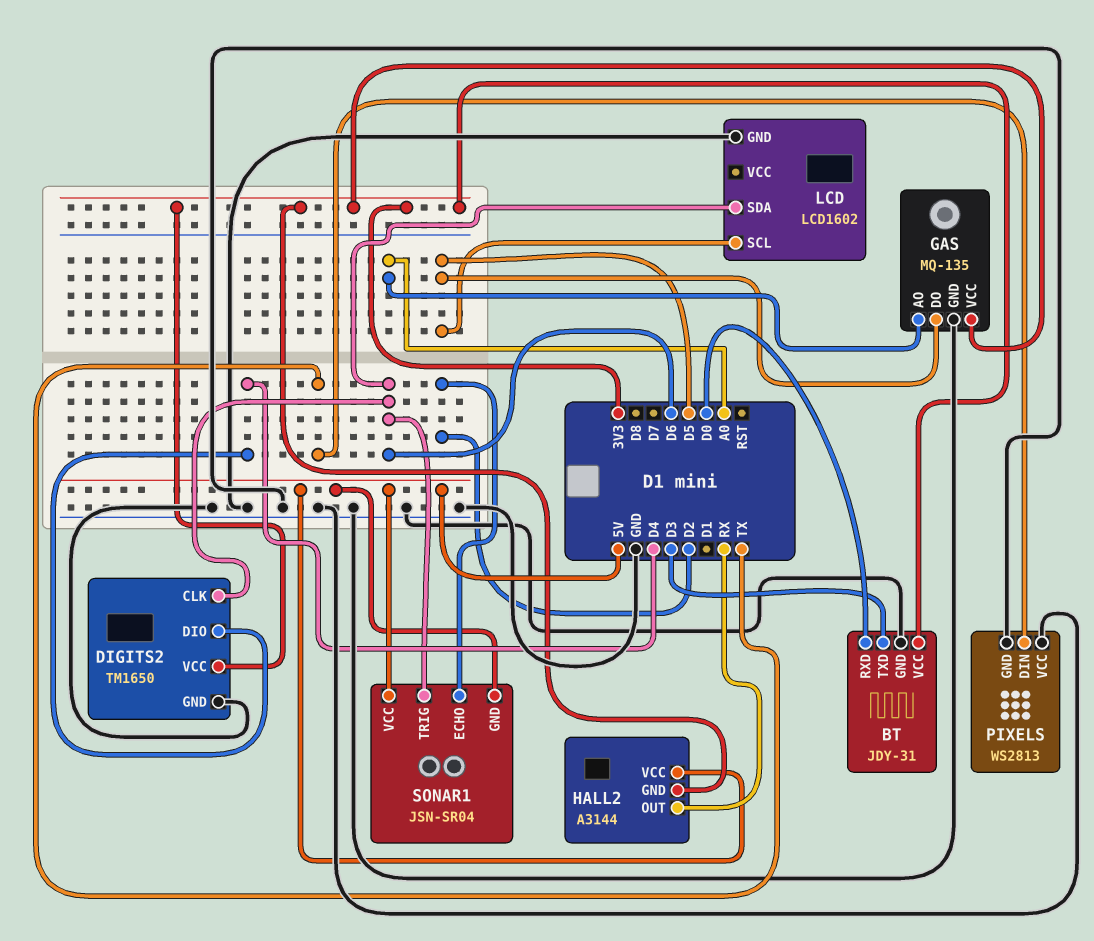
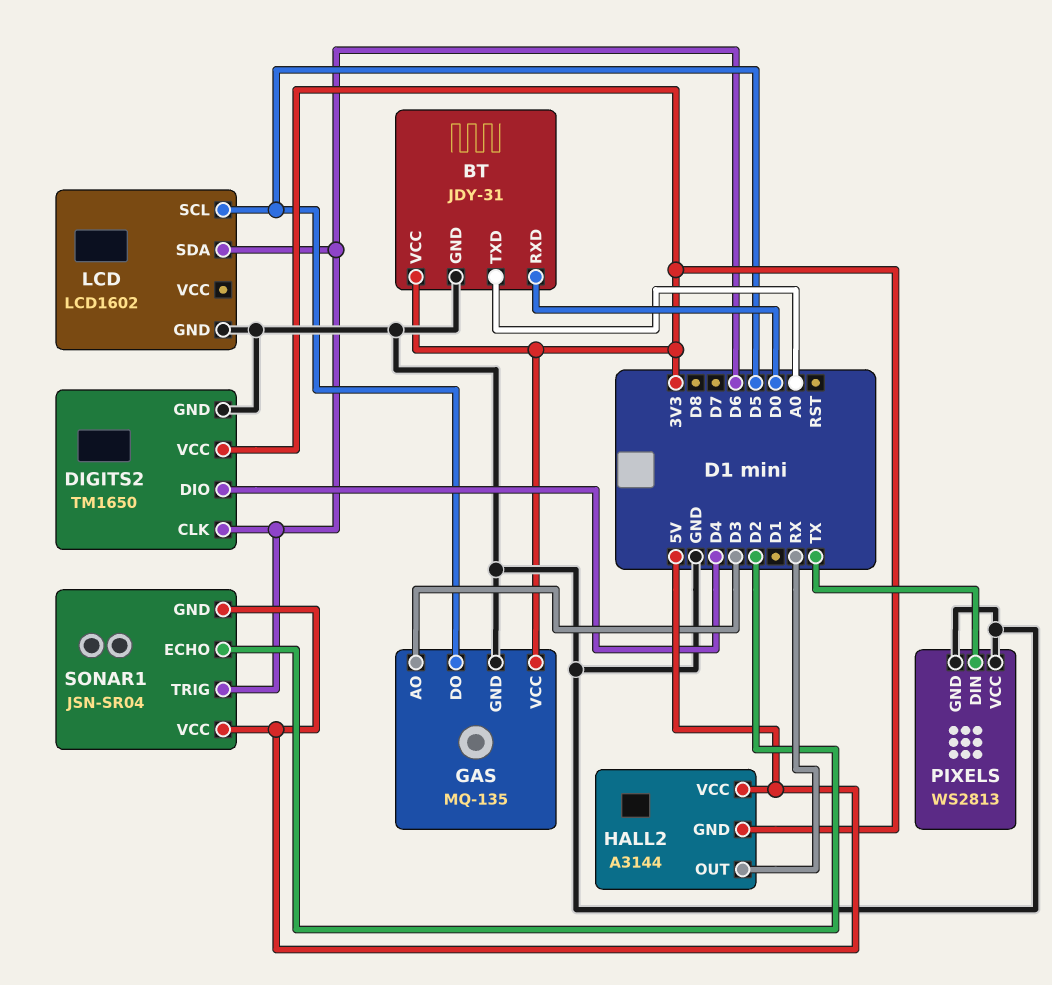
BT pin TXD: D3 -> A0
GAS pin AO: A0 -> D3

